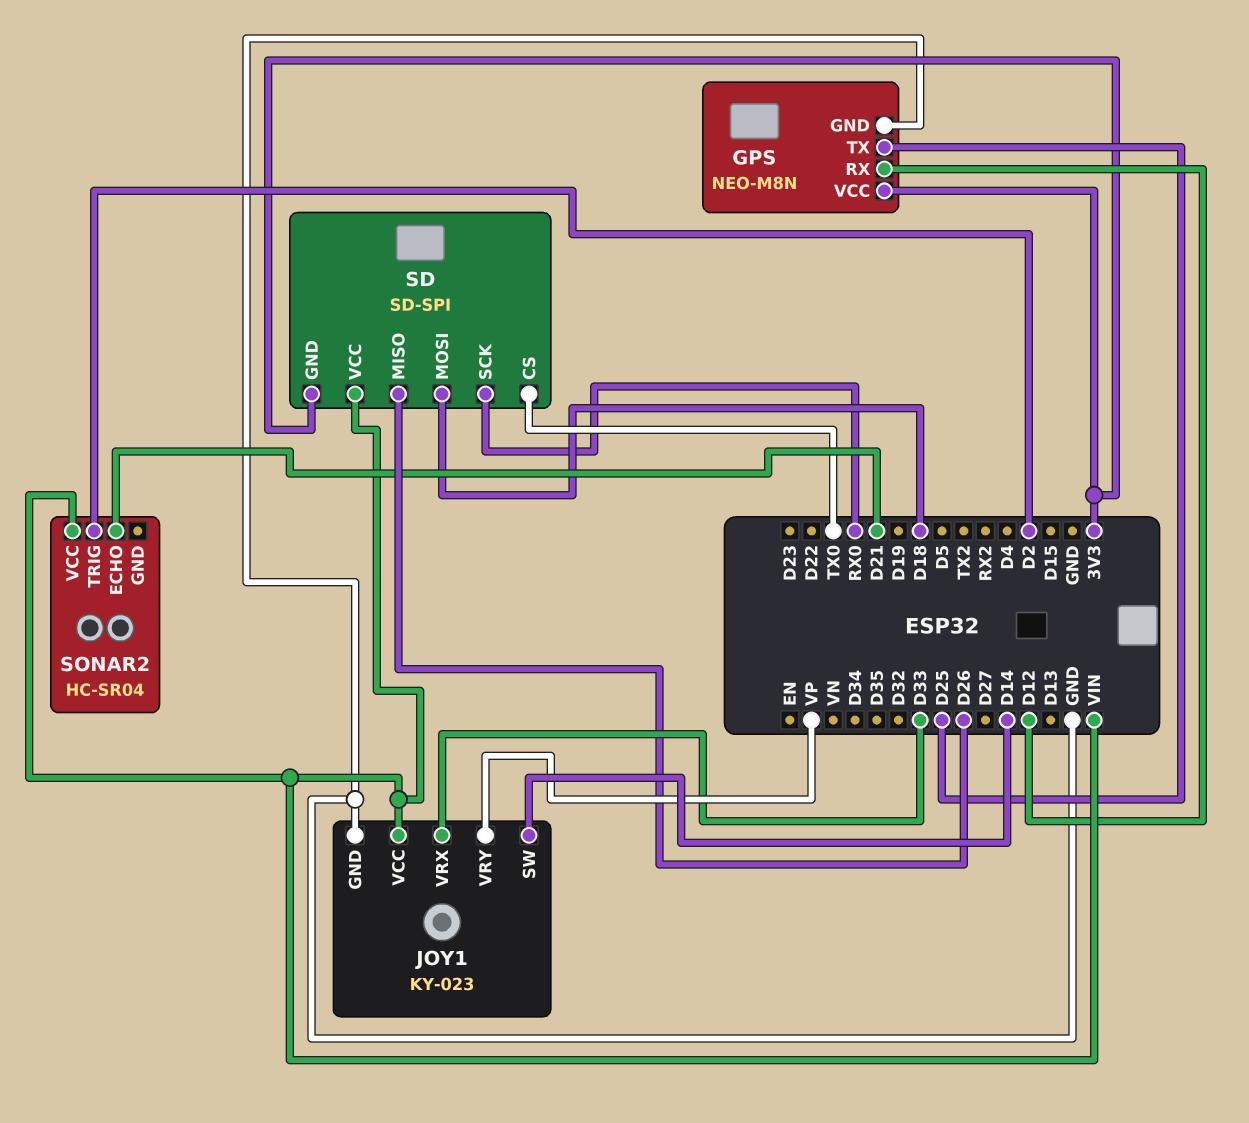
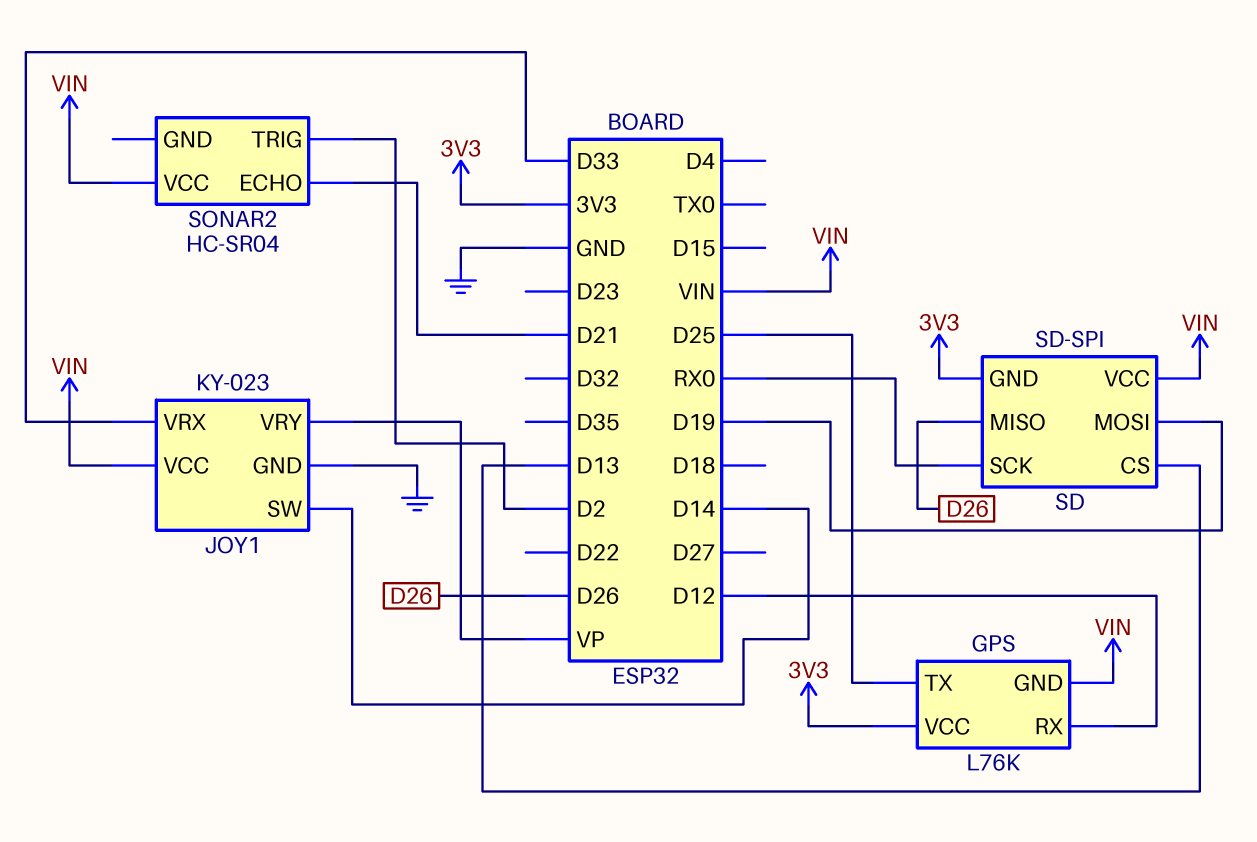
GPS: NEO-M8N -> L76K
GPS pin GND: GND -> VIN
SD pin CS: TX0 -> D13
SD pin MOSI: D18 -> D19

